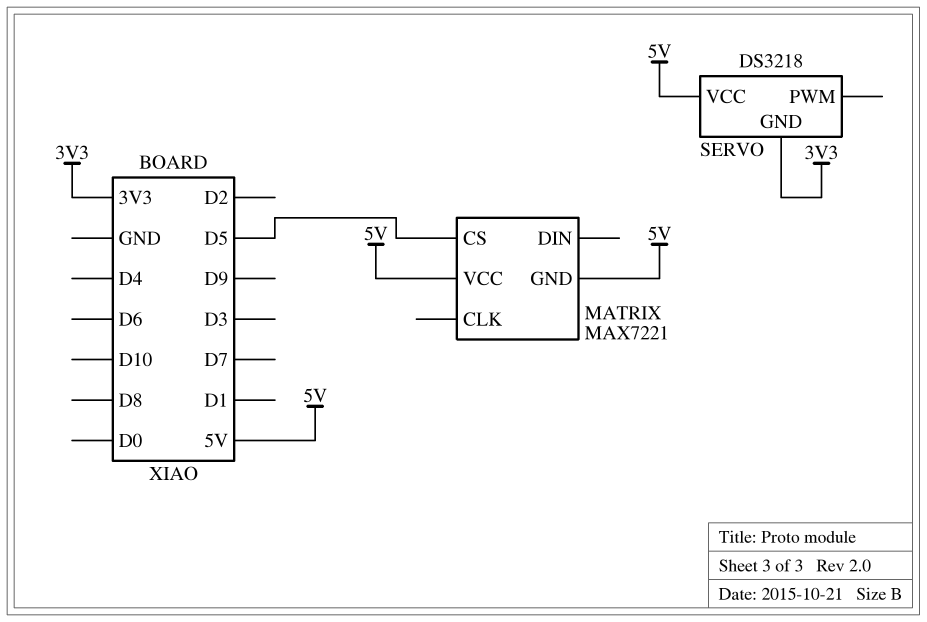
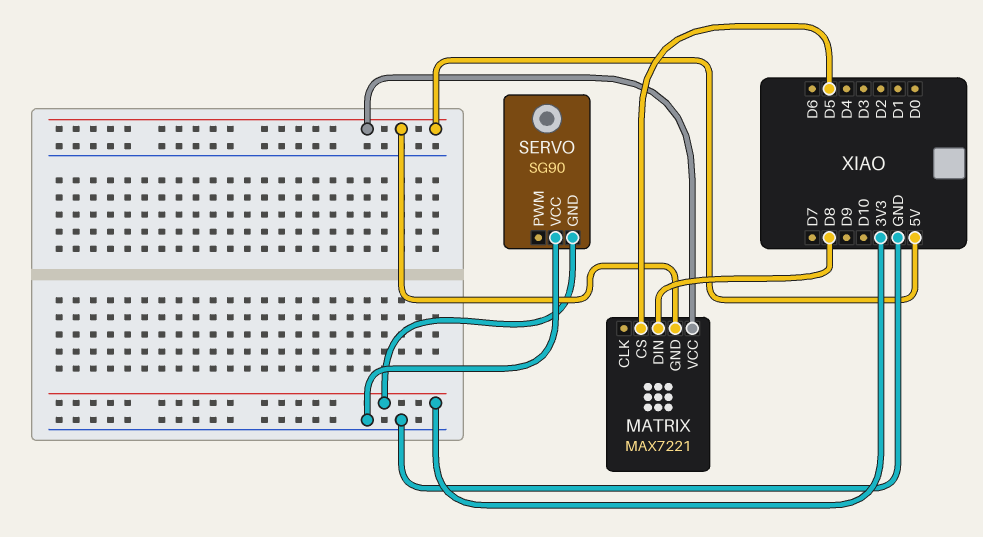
MATRIX pin DIN: none -> D8
SERVO: DS3218 -> SG90
SERVO pin VCC: 5V -> GND

